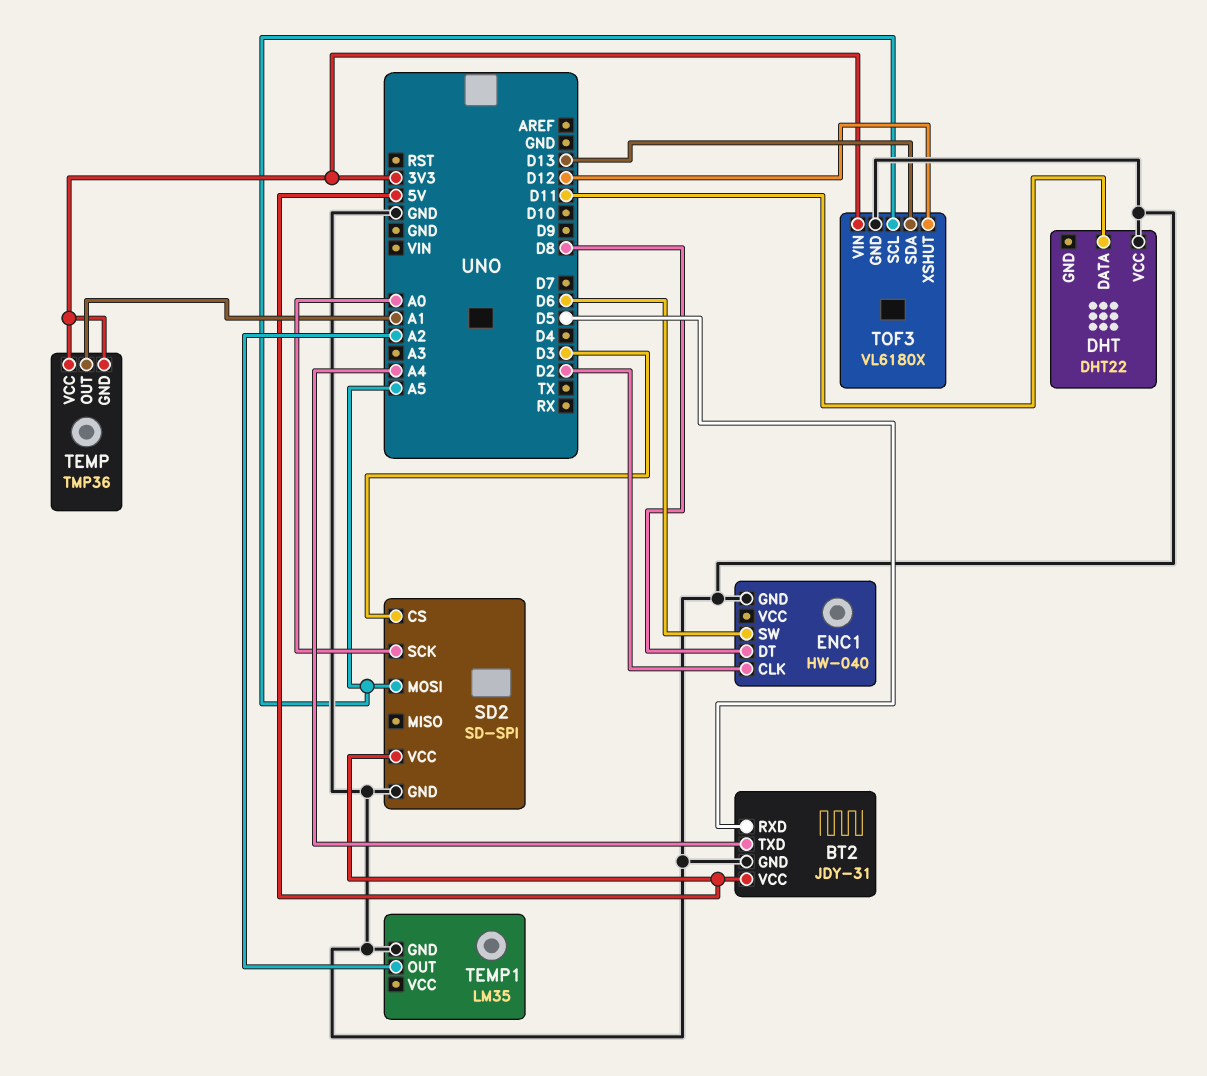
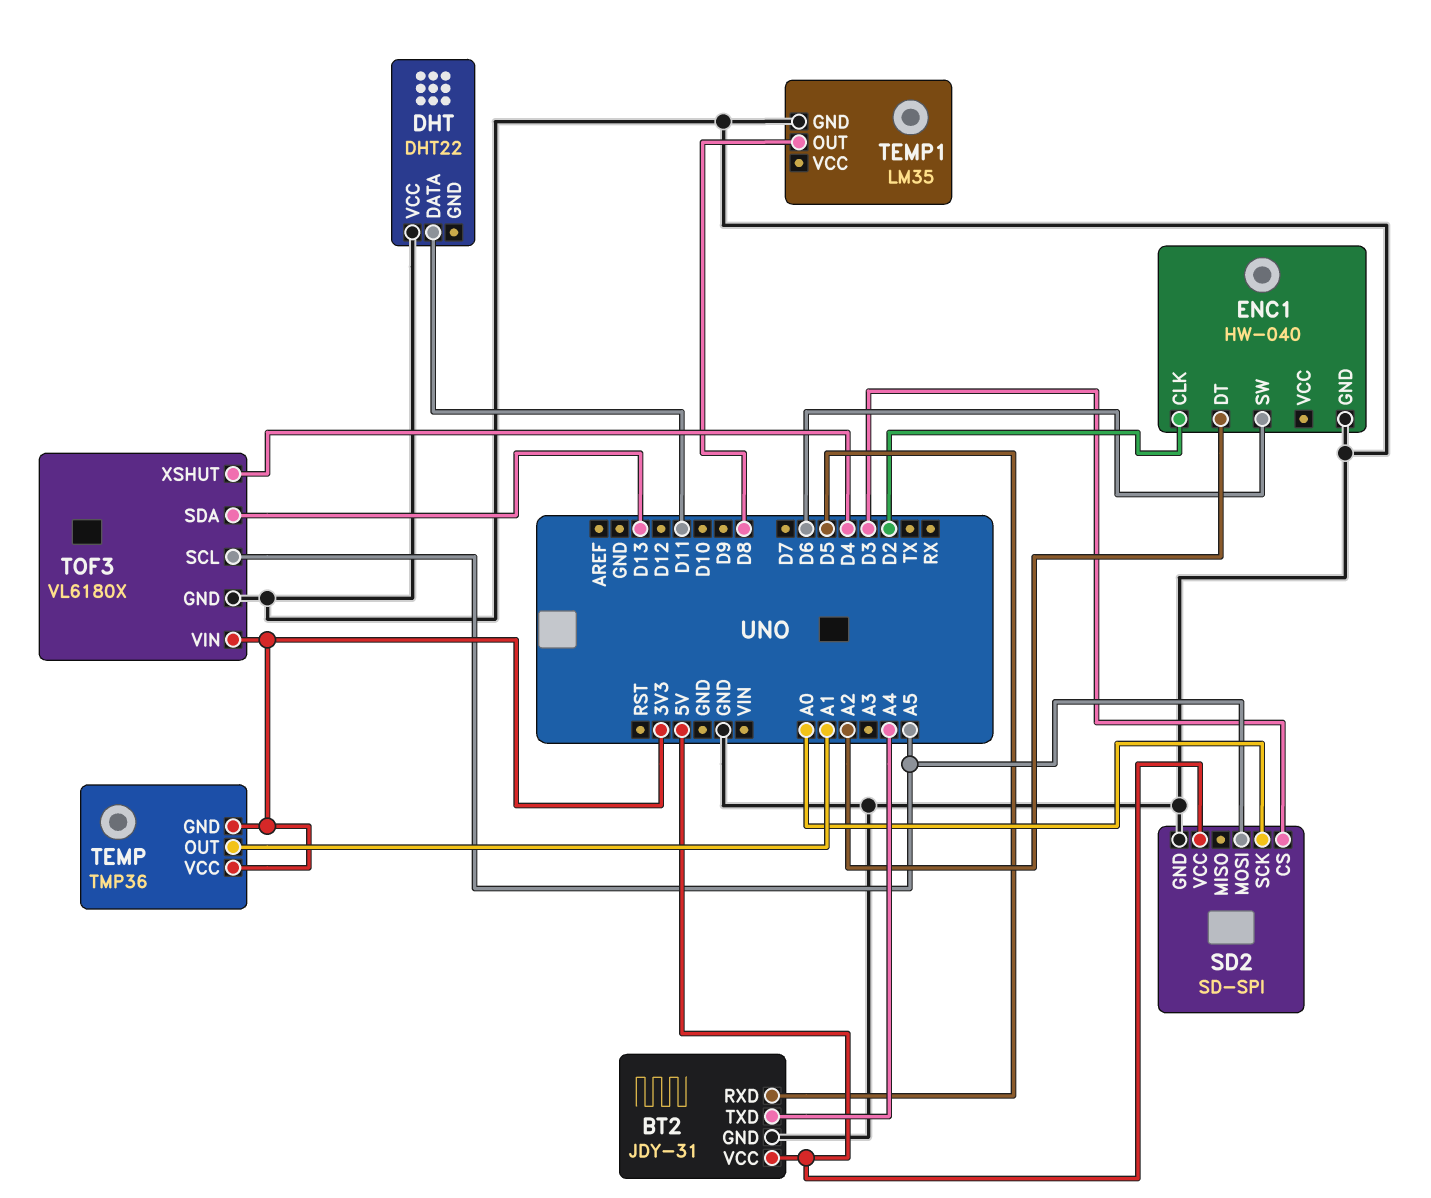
ENC1 pin DT: D8 -> A2
TEMP1 pin OUT: A2 -> D8
TOF3 pin XSHUT: D12 -> D4

